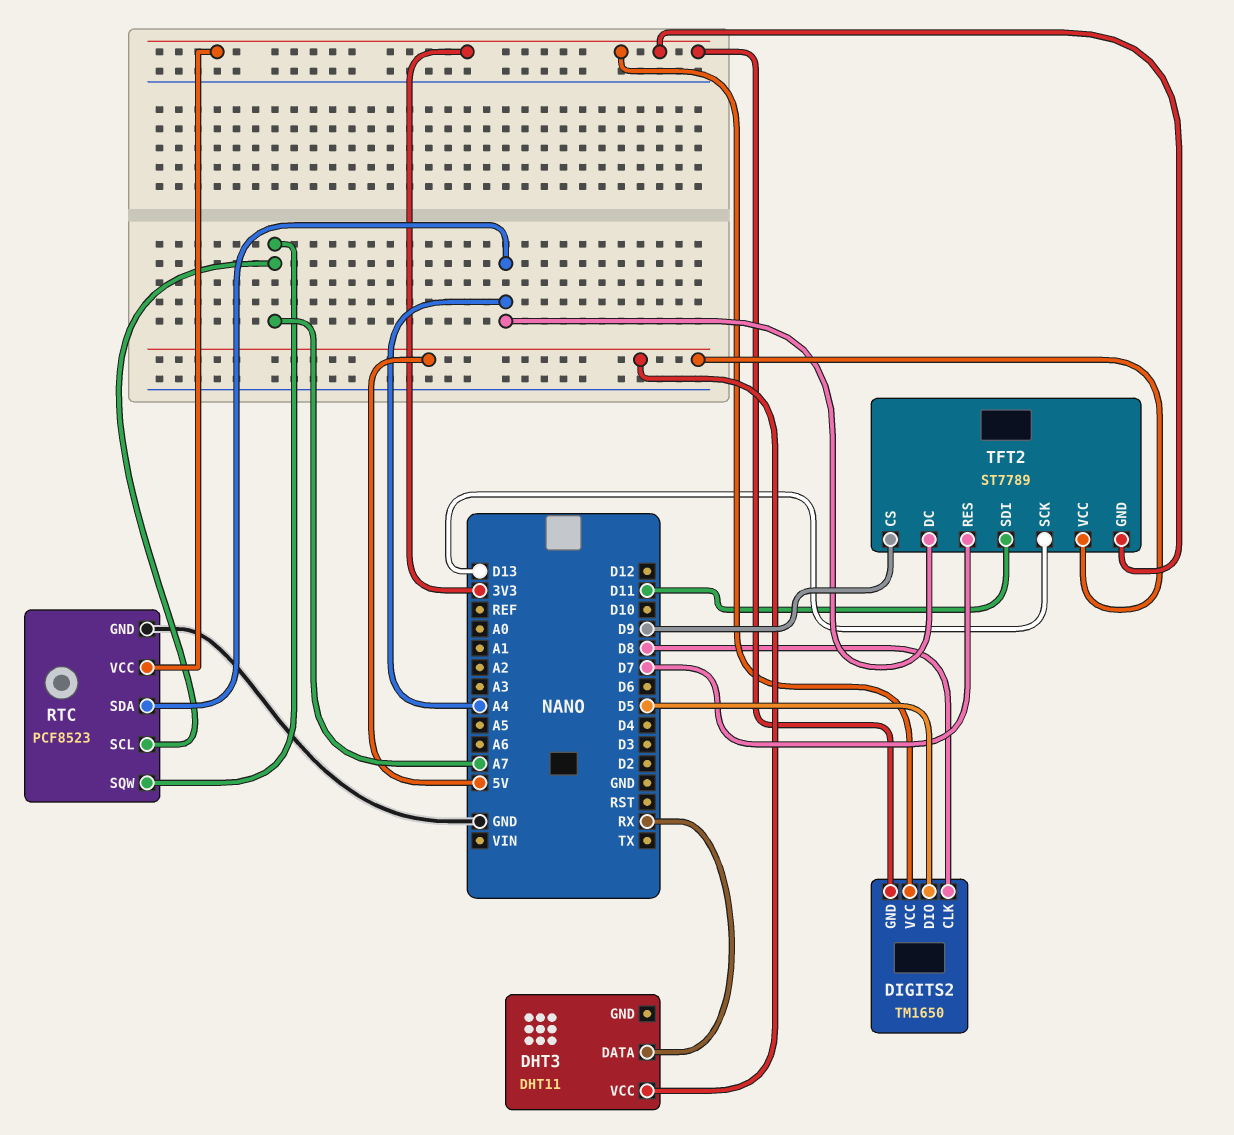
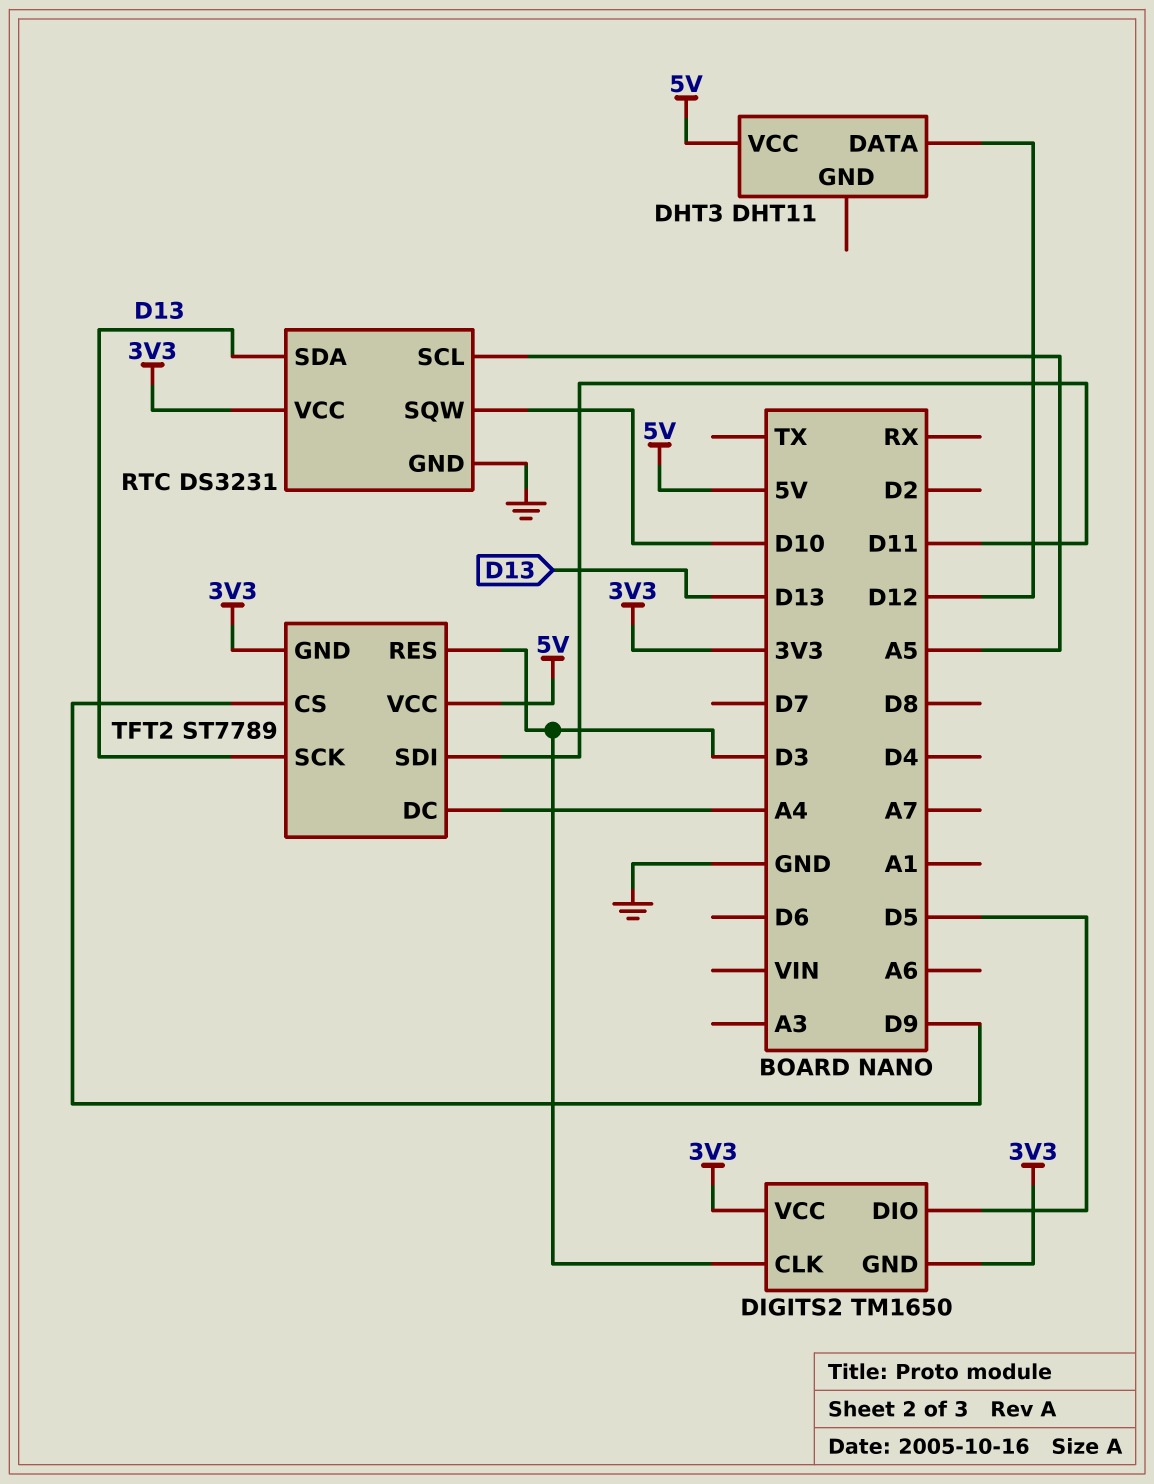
DHT3 pin DATA: RX -> D12
DIGITS2 pin CLK: D8 -> D3
RTC: PCF8523 -> DS3231
RTC pin SCL: A7 -> A5
RTC pin SDA: A4 -> D13
RTC pin SQW: A7 -> D10
TFT2 pin RES: D7 -> D3

